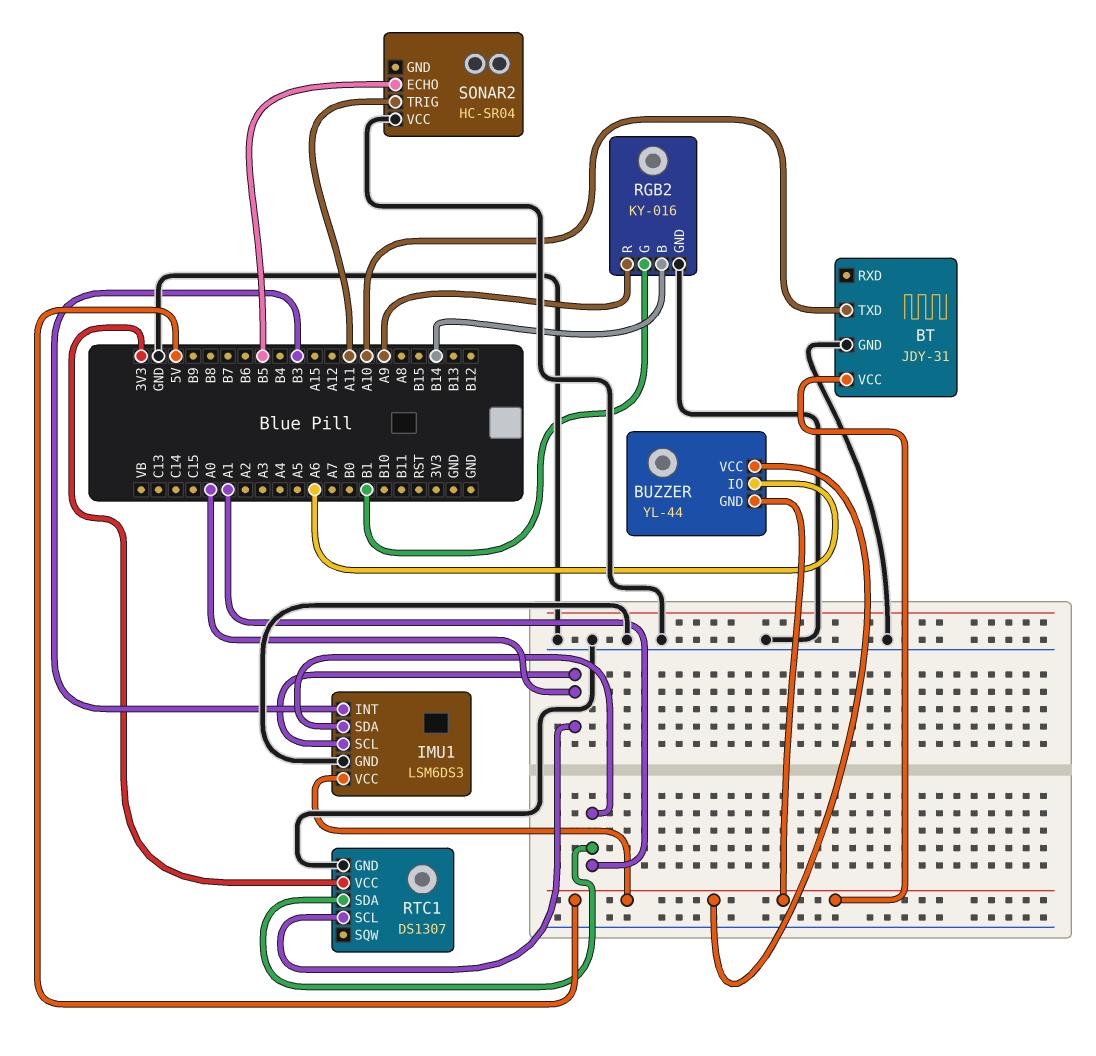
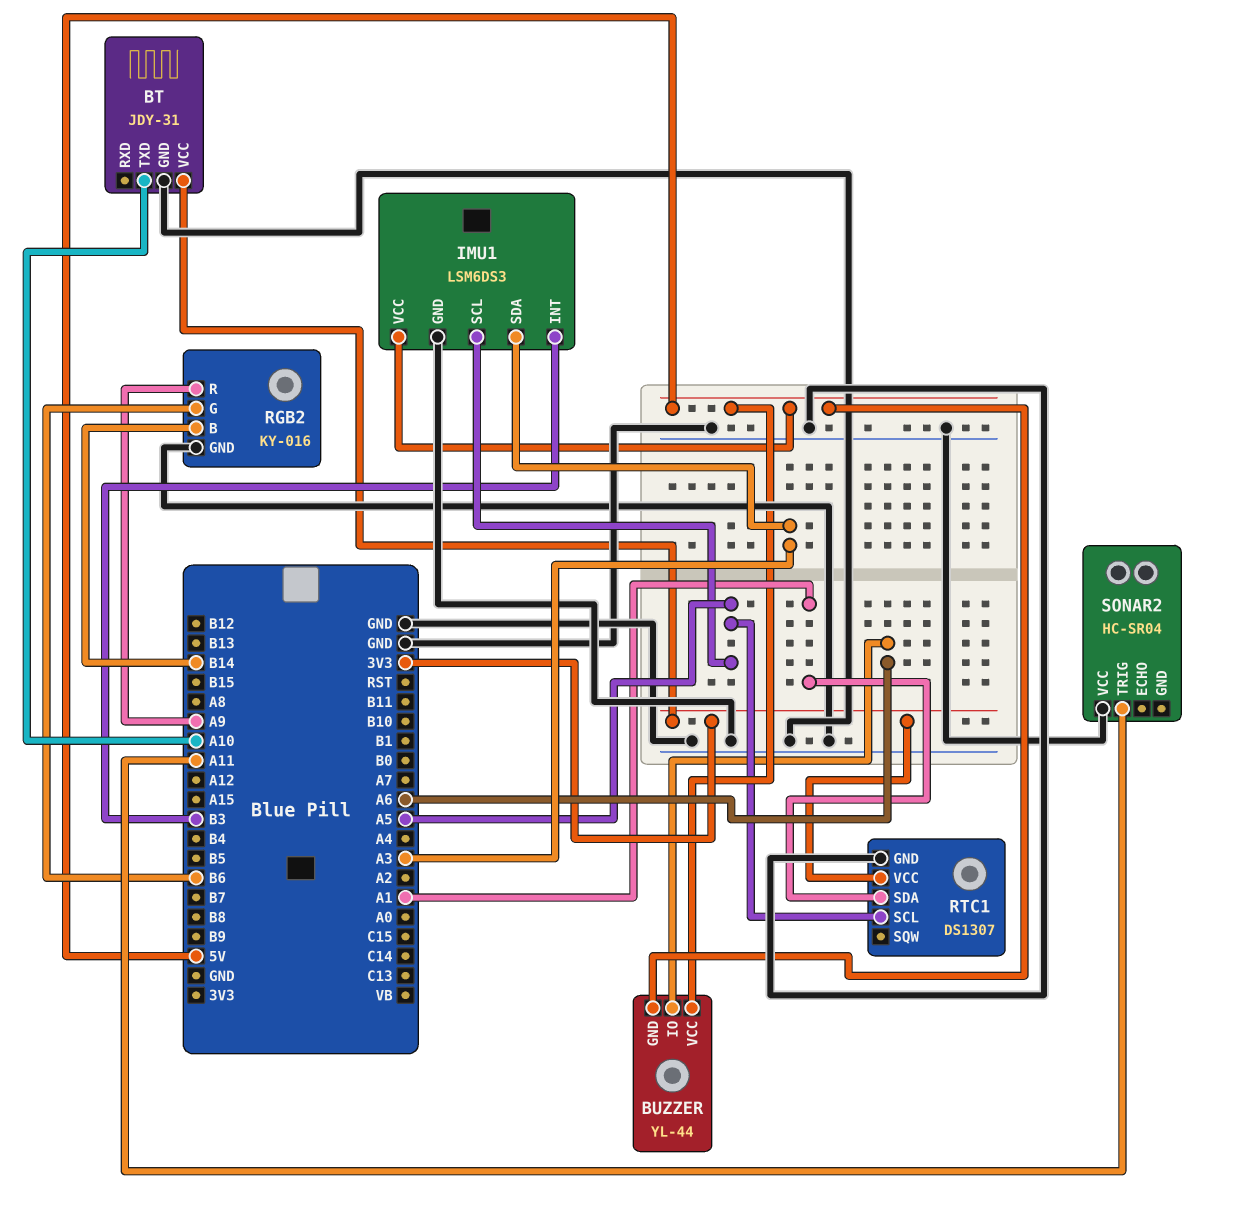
BT pin VCC: 5V -> 3V3
IMU1 pin SCL: A0 -> A5
IMU1 pin SDA: A1 -> A3
RGB2 pin G: B1 -> B6
RTC1 pin SCL: A0 -> A5
SONAR2 pin ECHO: B5 -> none

